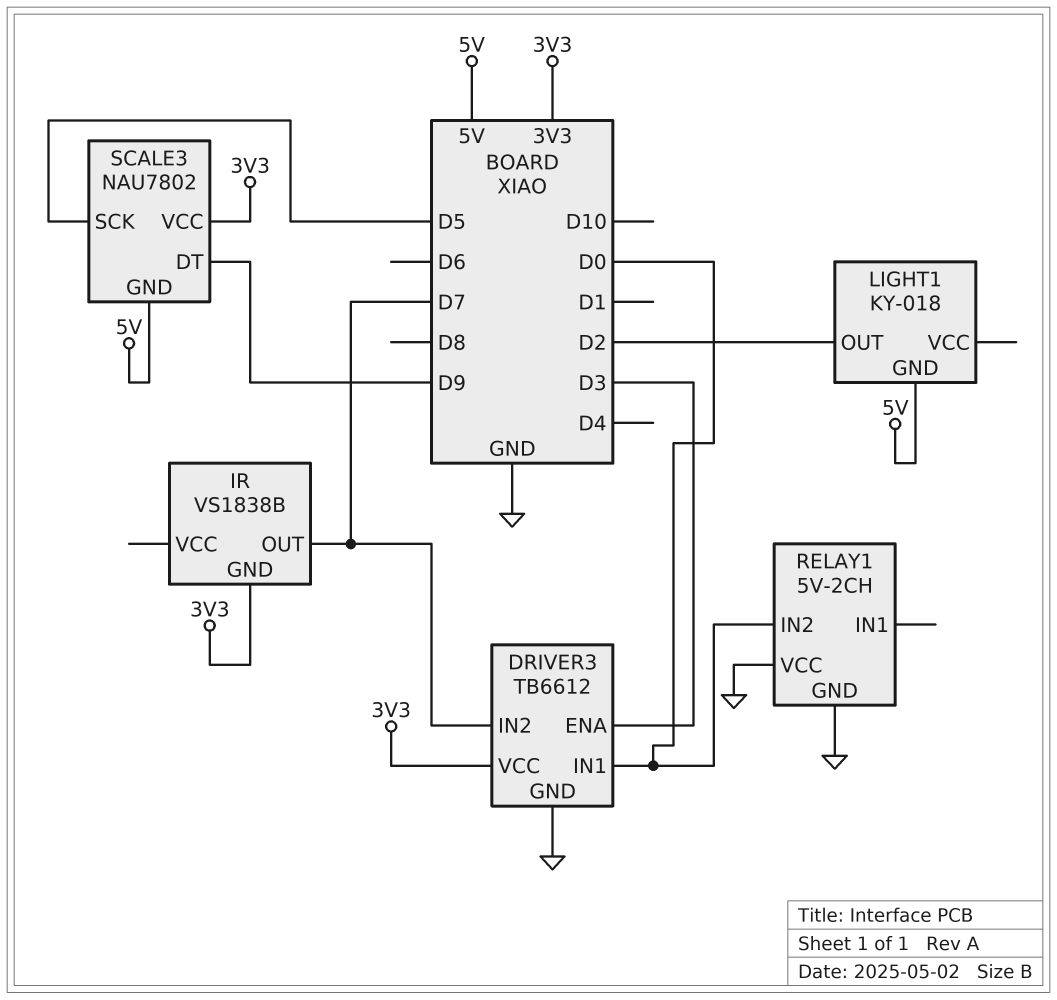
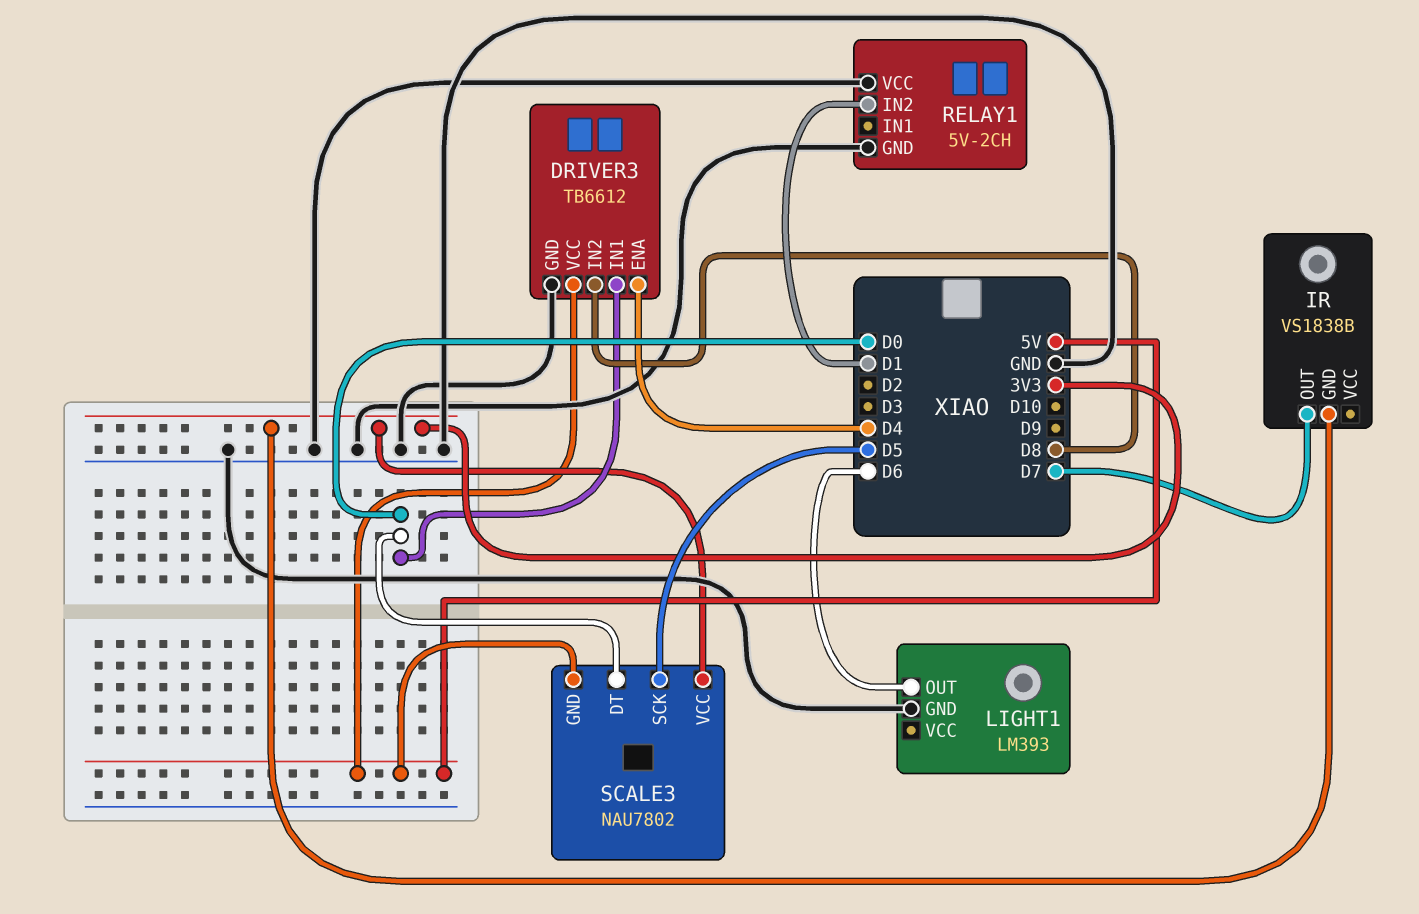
DRIVER3 pin ENA: D3 -> D4
DRIVER3 pin IN2: D7 -> D8
DRIVER3 pin VCC: 3V3 -> 5V
LIGHT1: KY-018 -> LM393
LIGHT1 pin GND: 5V -> GND
LIGHT1 pin OUT: D2 -> D6
RELAY1 pin IN2: D0 -> D1
SCALE3 pin DT: D9 -> D0

